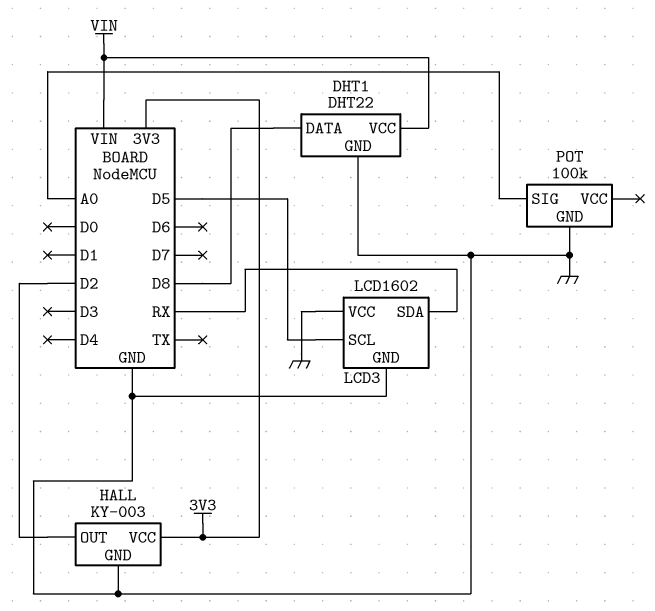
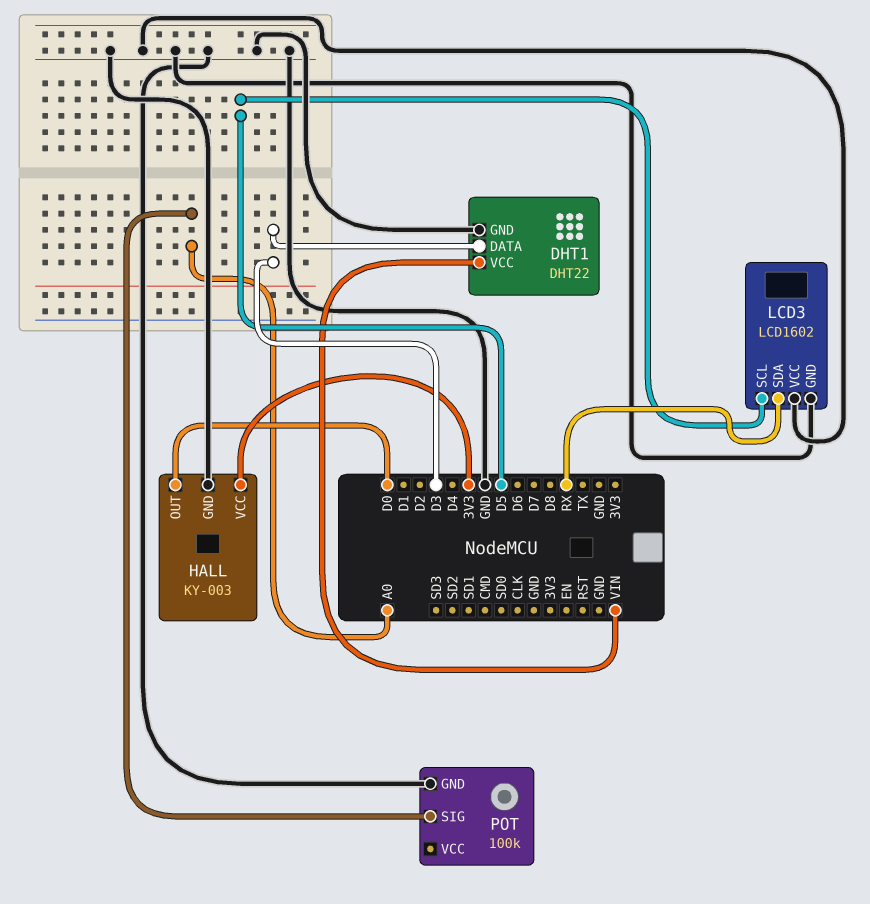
DHT1 pin DATA: D8 -> D3
HALL pin OUT: D2 -> D0

